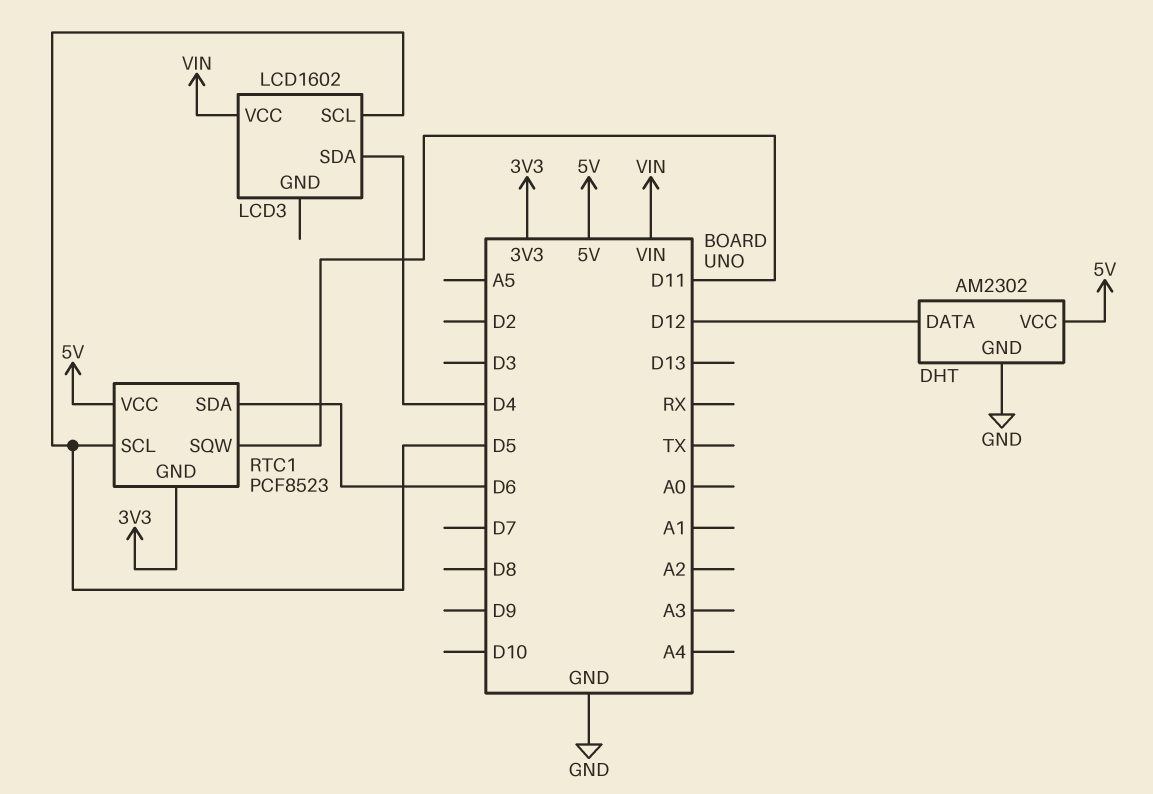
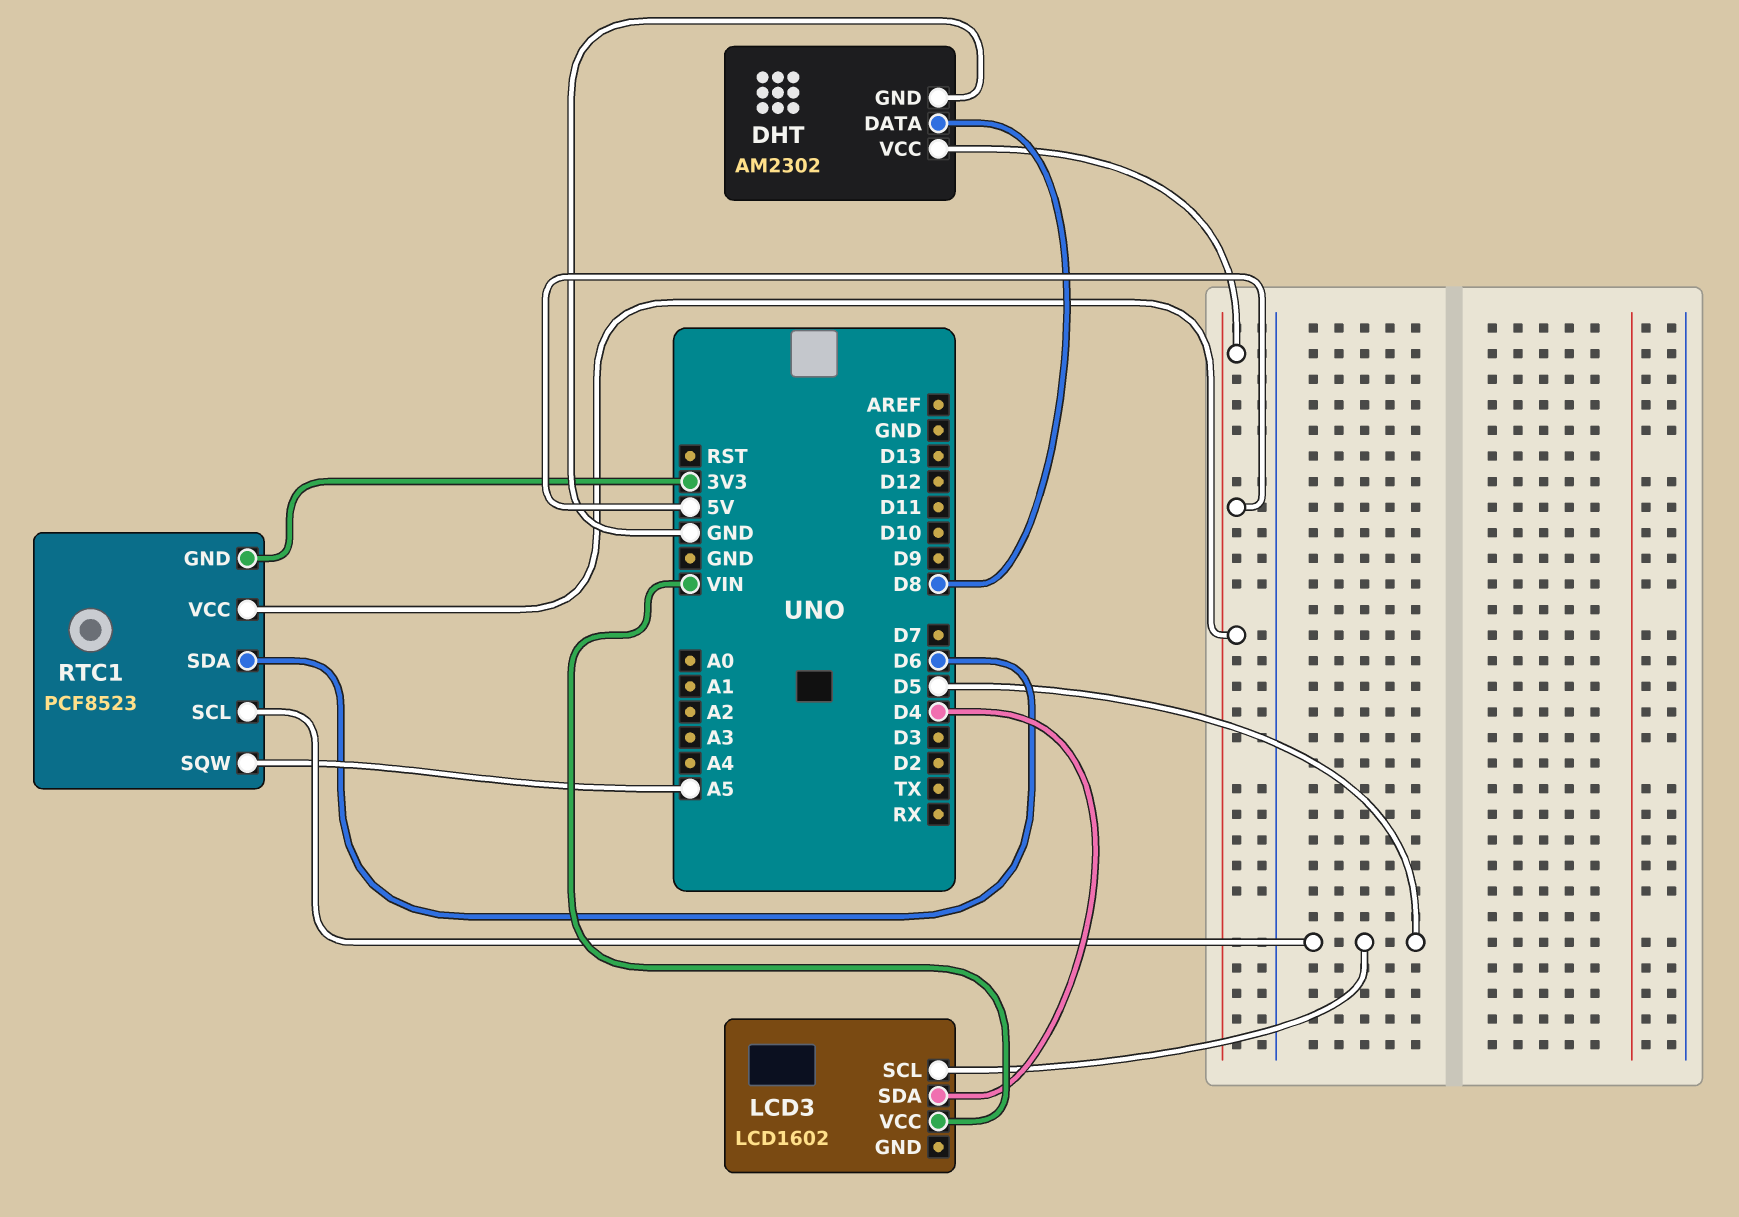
DHT pin DATA: D12 -> D8
RTC1 pin SQW: D11 -> A5

